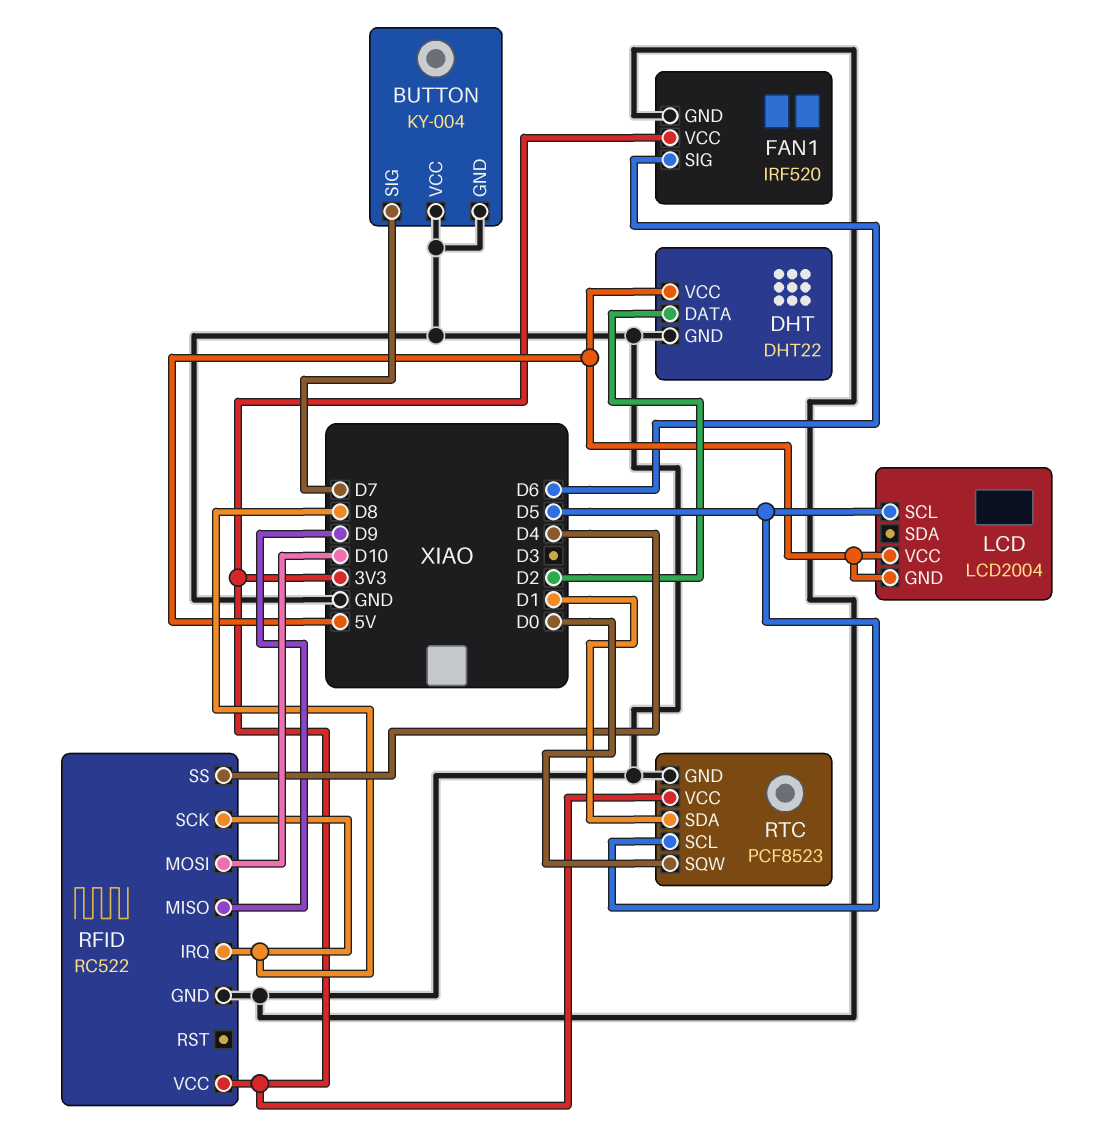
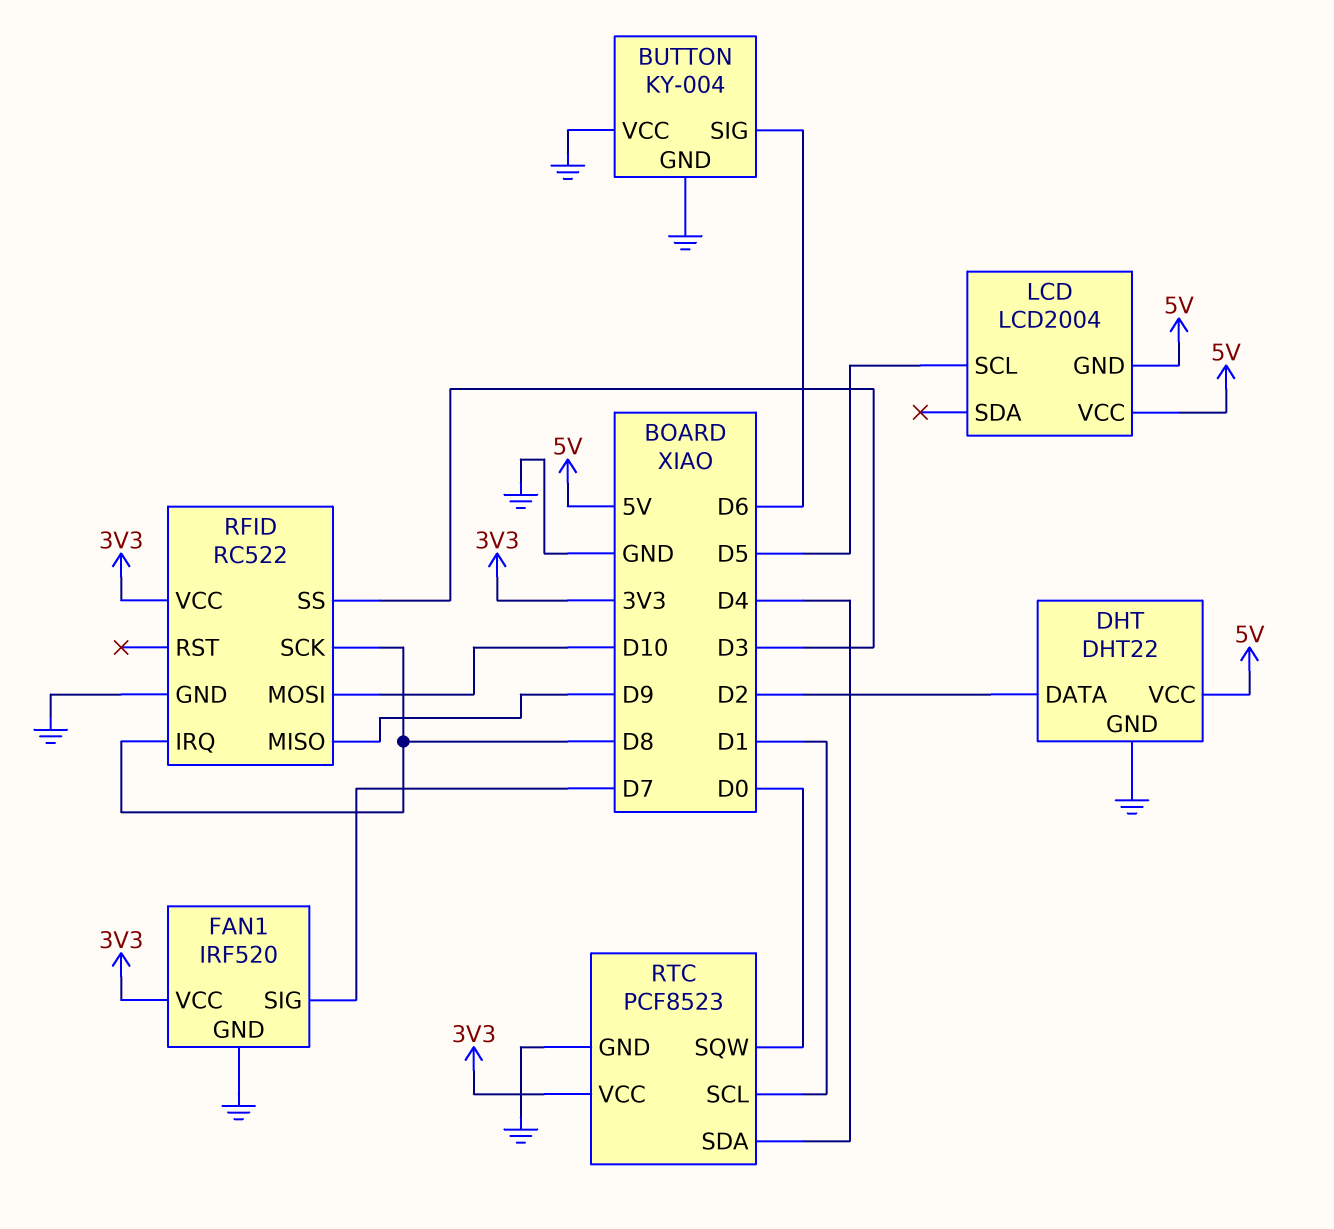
BUTTON pin SIG: D7 -> D6
FAN1 pin SIG: D6 -> D7
RFID pin SS: D4 -> D3
RTC pin SCL: D5 -> D1
RTC pin SDA: D1 -> D4

